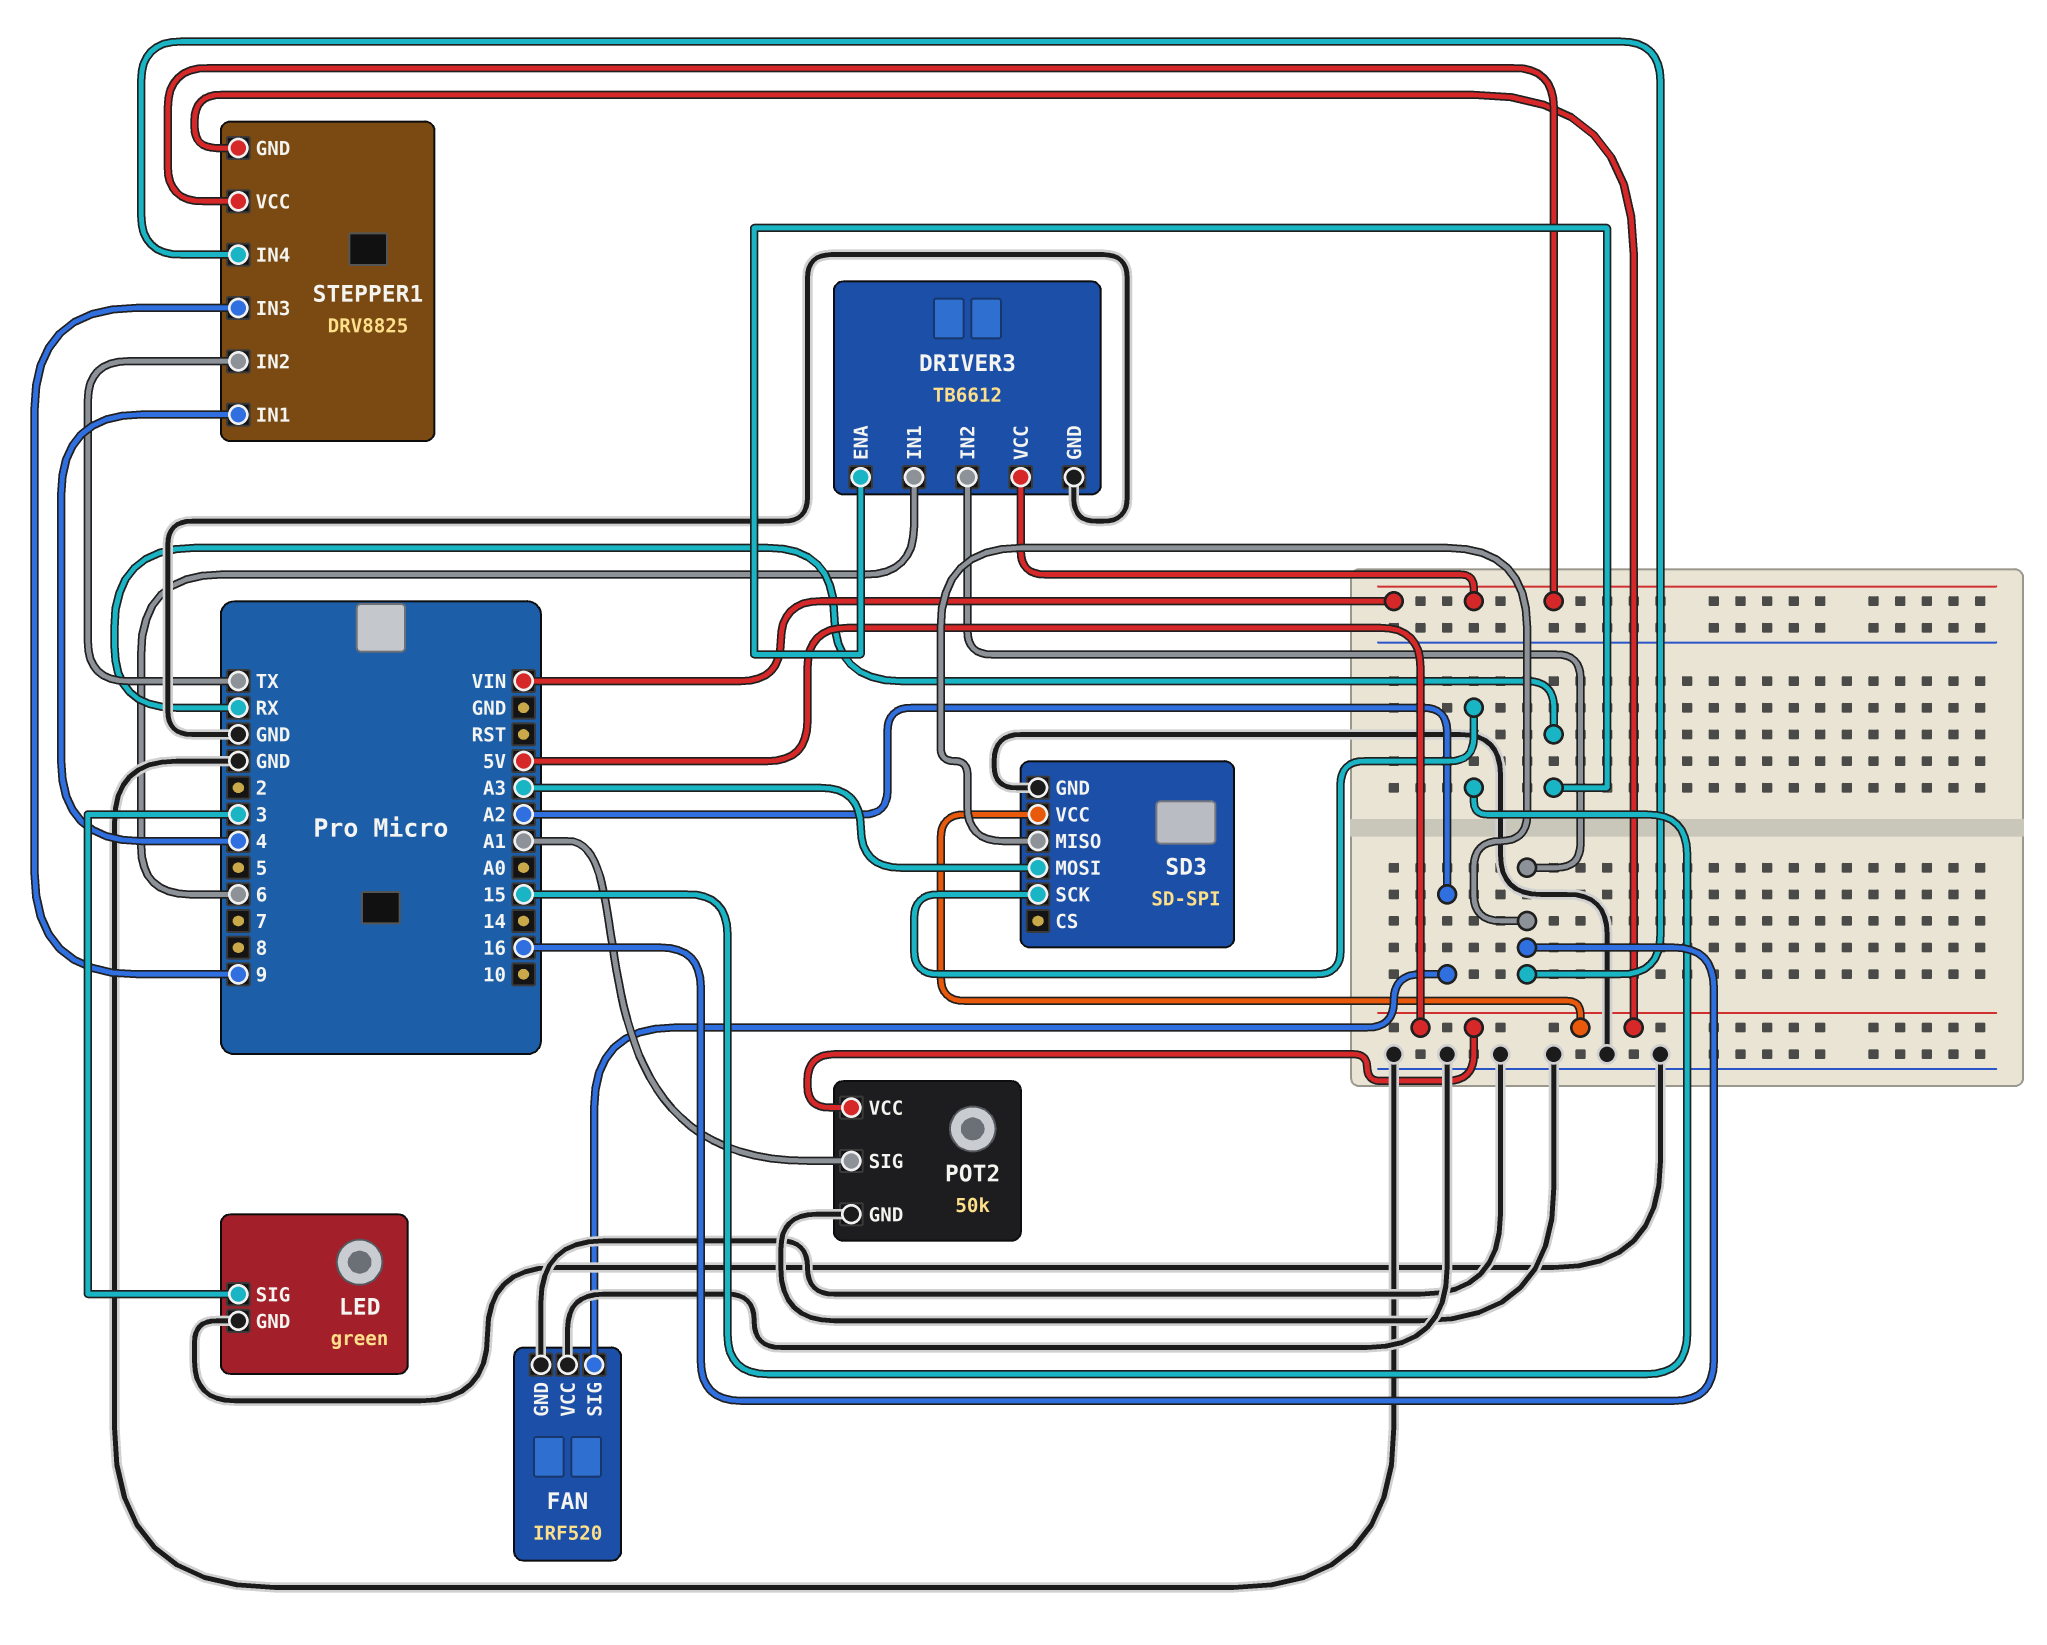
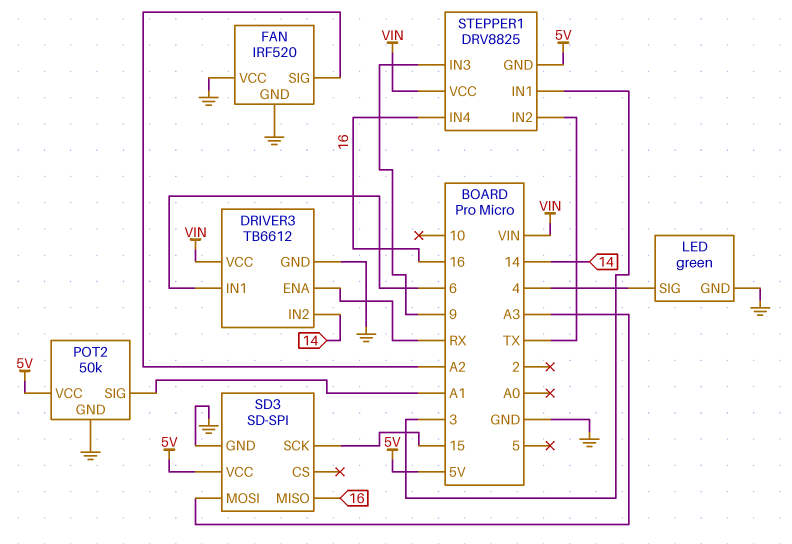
DRIVER3 pin IN2: 16 -> 14
LED pin SIG: 3 -> 4
STEPPER1 pin IN1: 4 -> 3

